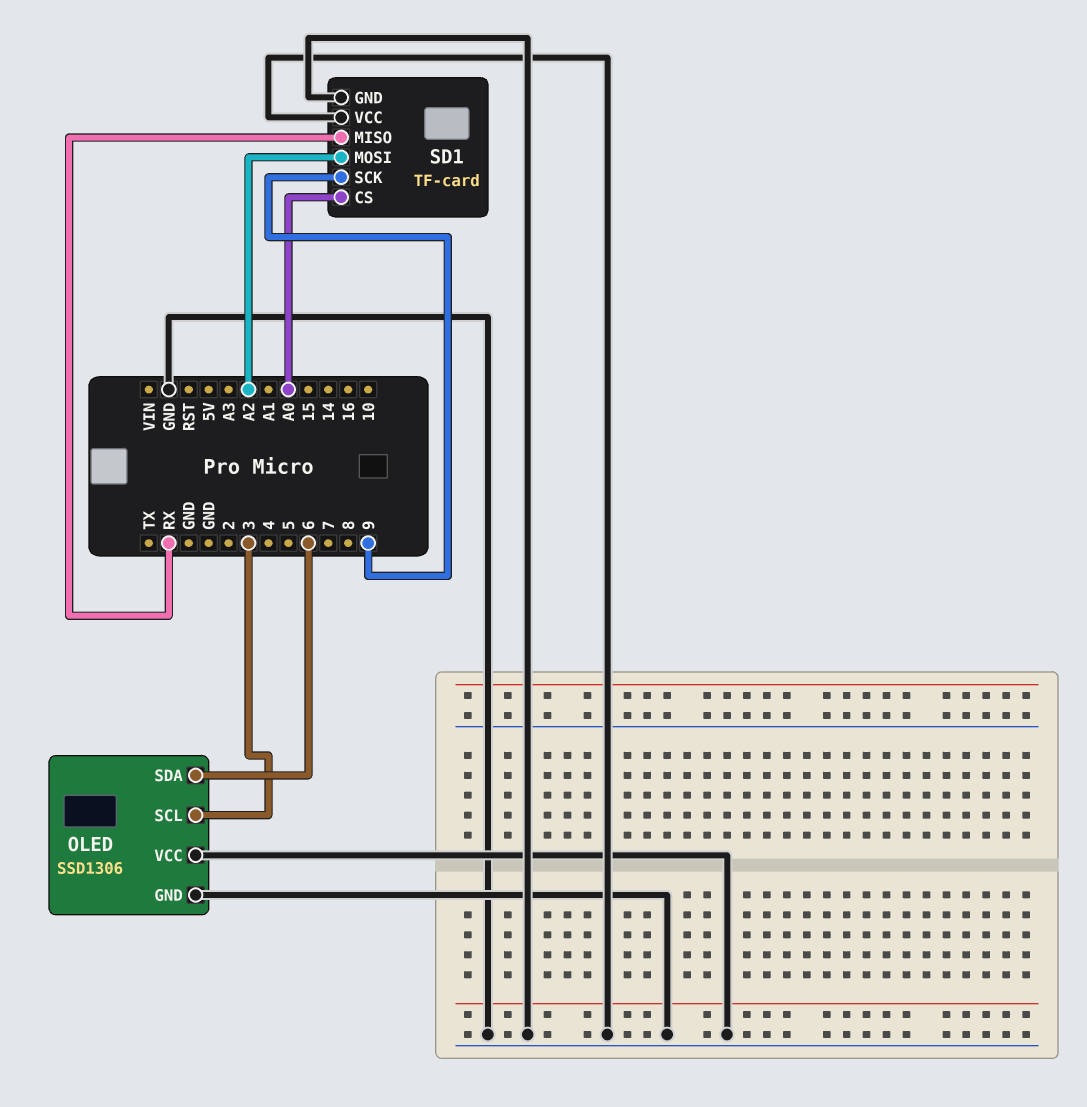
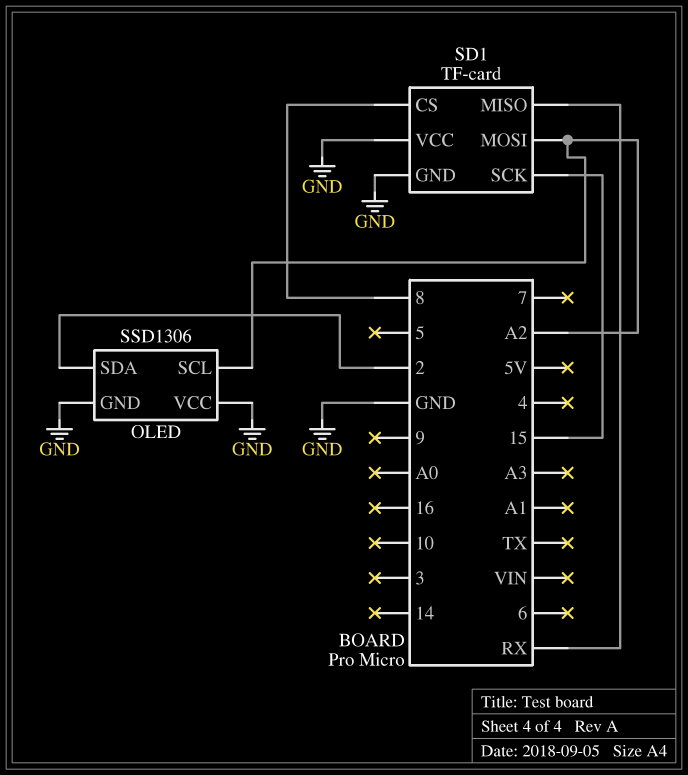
OLED pin SCL: 3 -> A2
OLED pin SDA: 6 -> 2
SD1 pin CS: A0 -> 8
SD1 pin SCK: 9 -> 15

